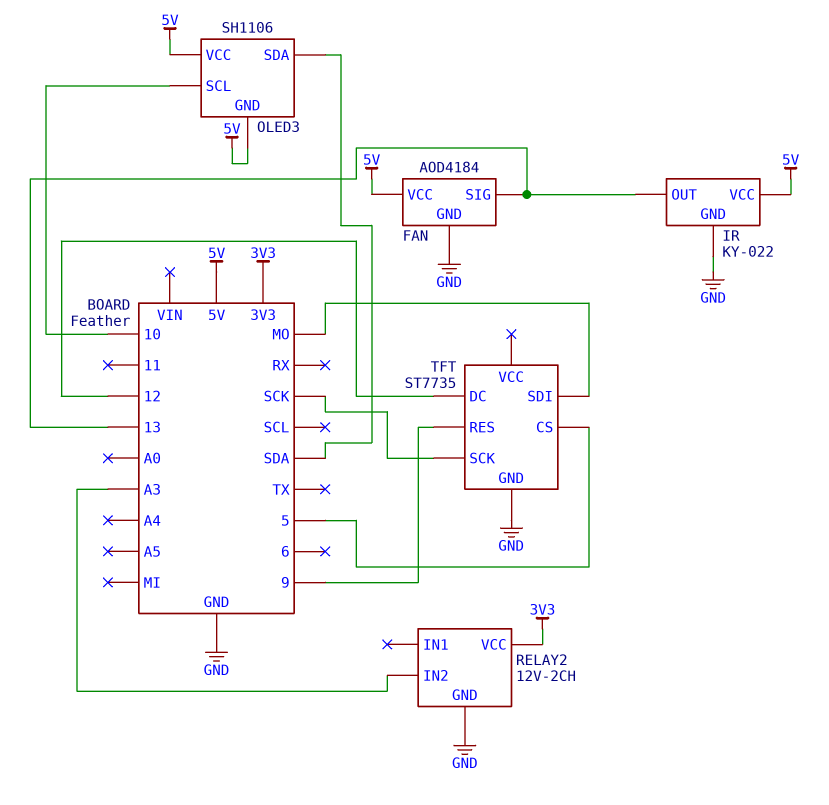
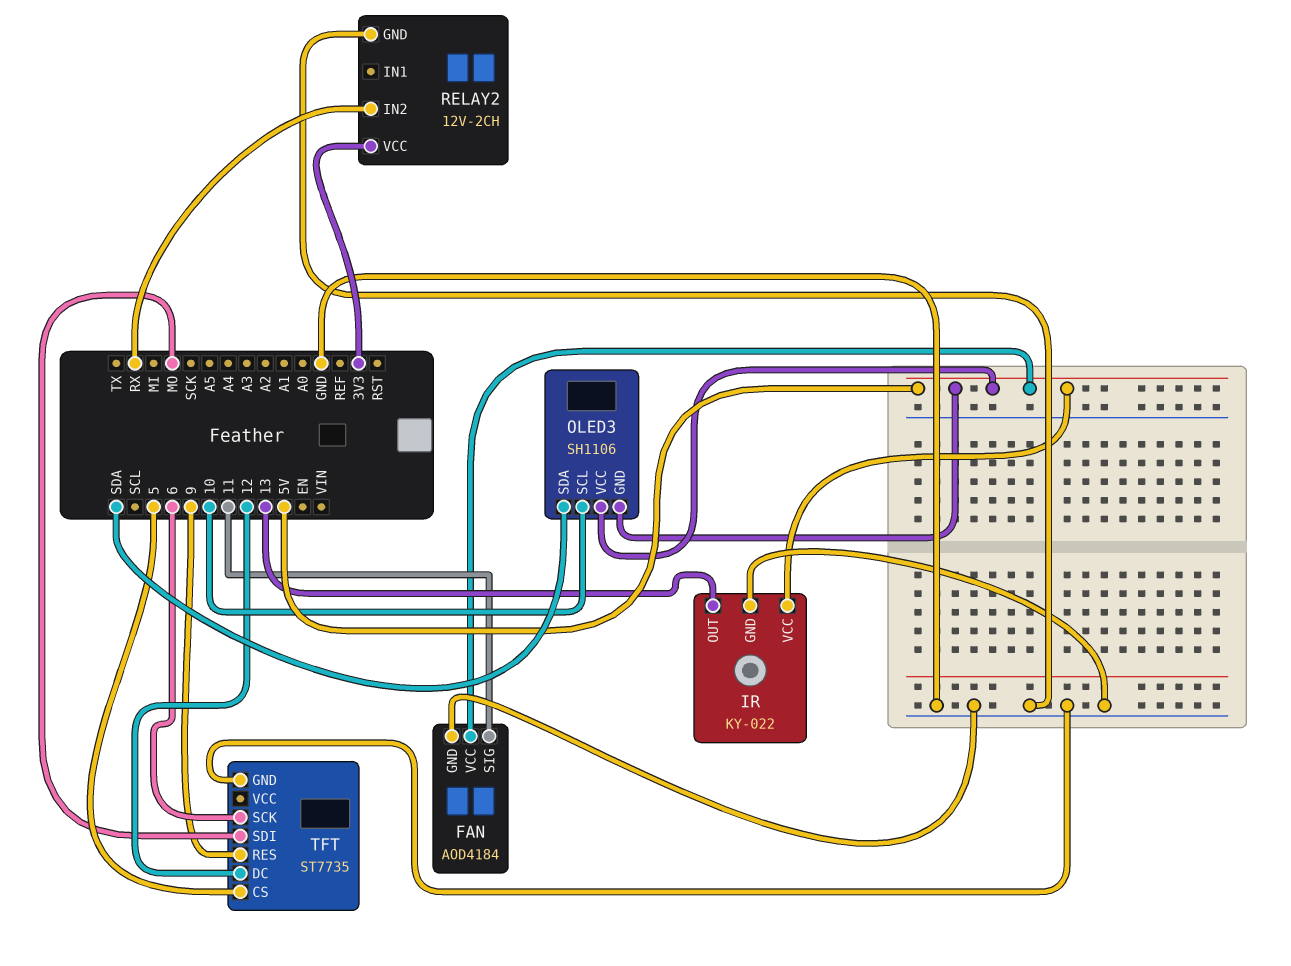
FAN pin SIG: 13 -> 11
RELAY2 pin IN2: A3 -> RX
TFT pin SCK: SCK -> 6

